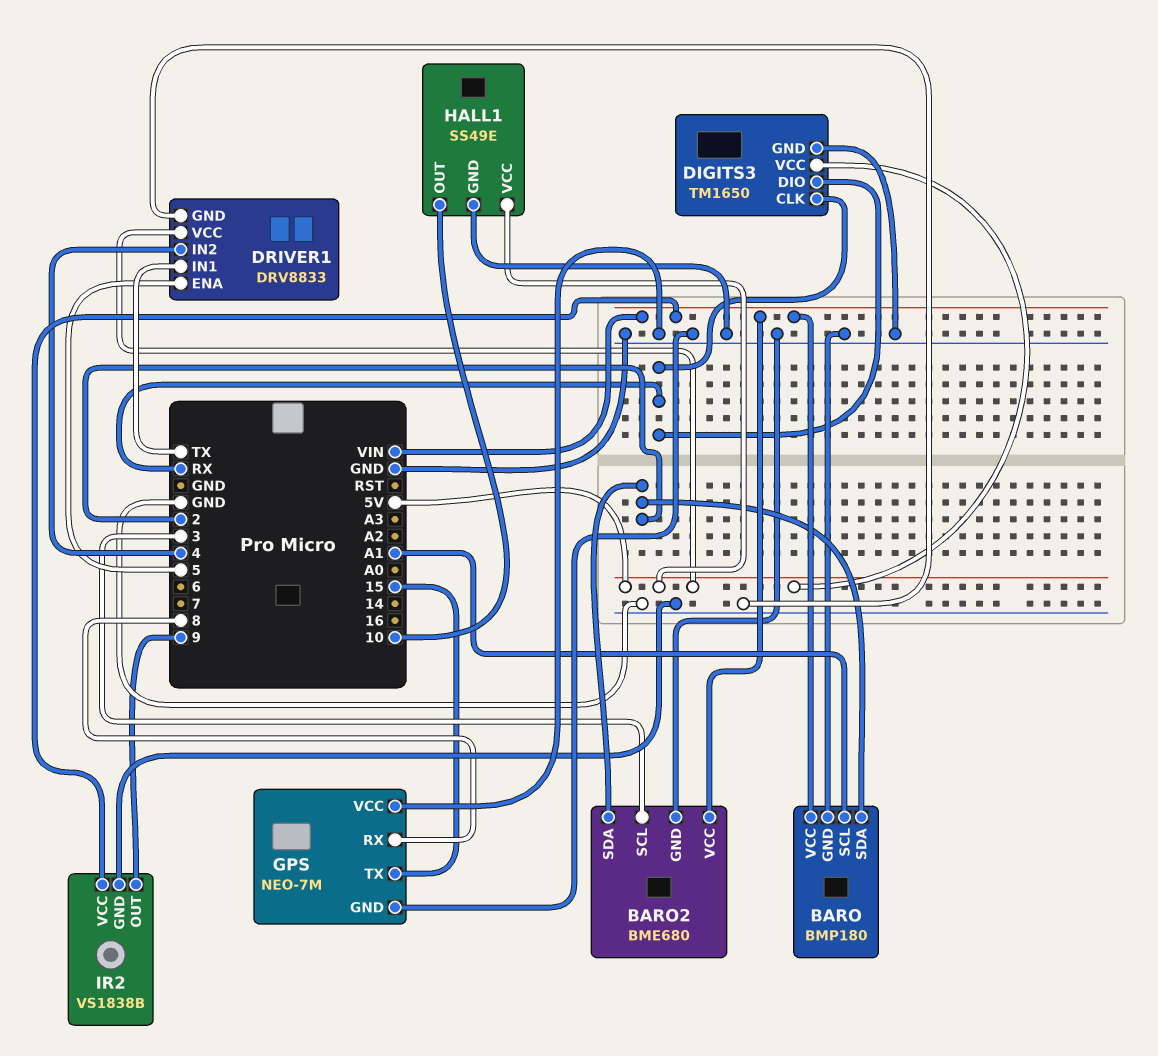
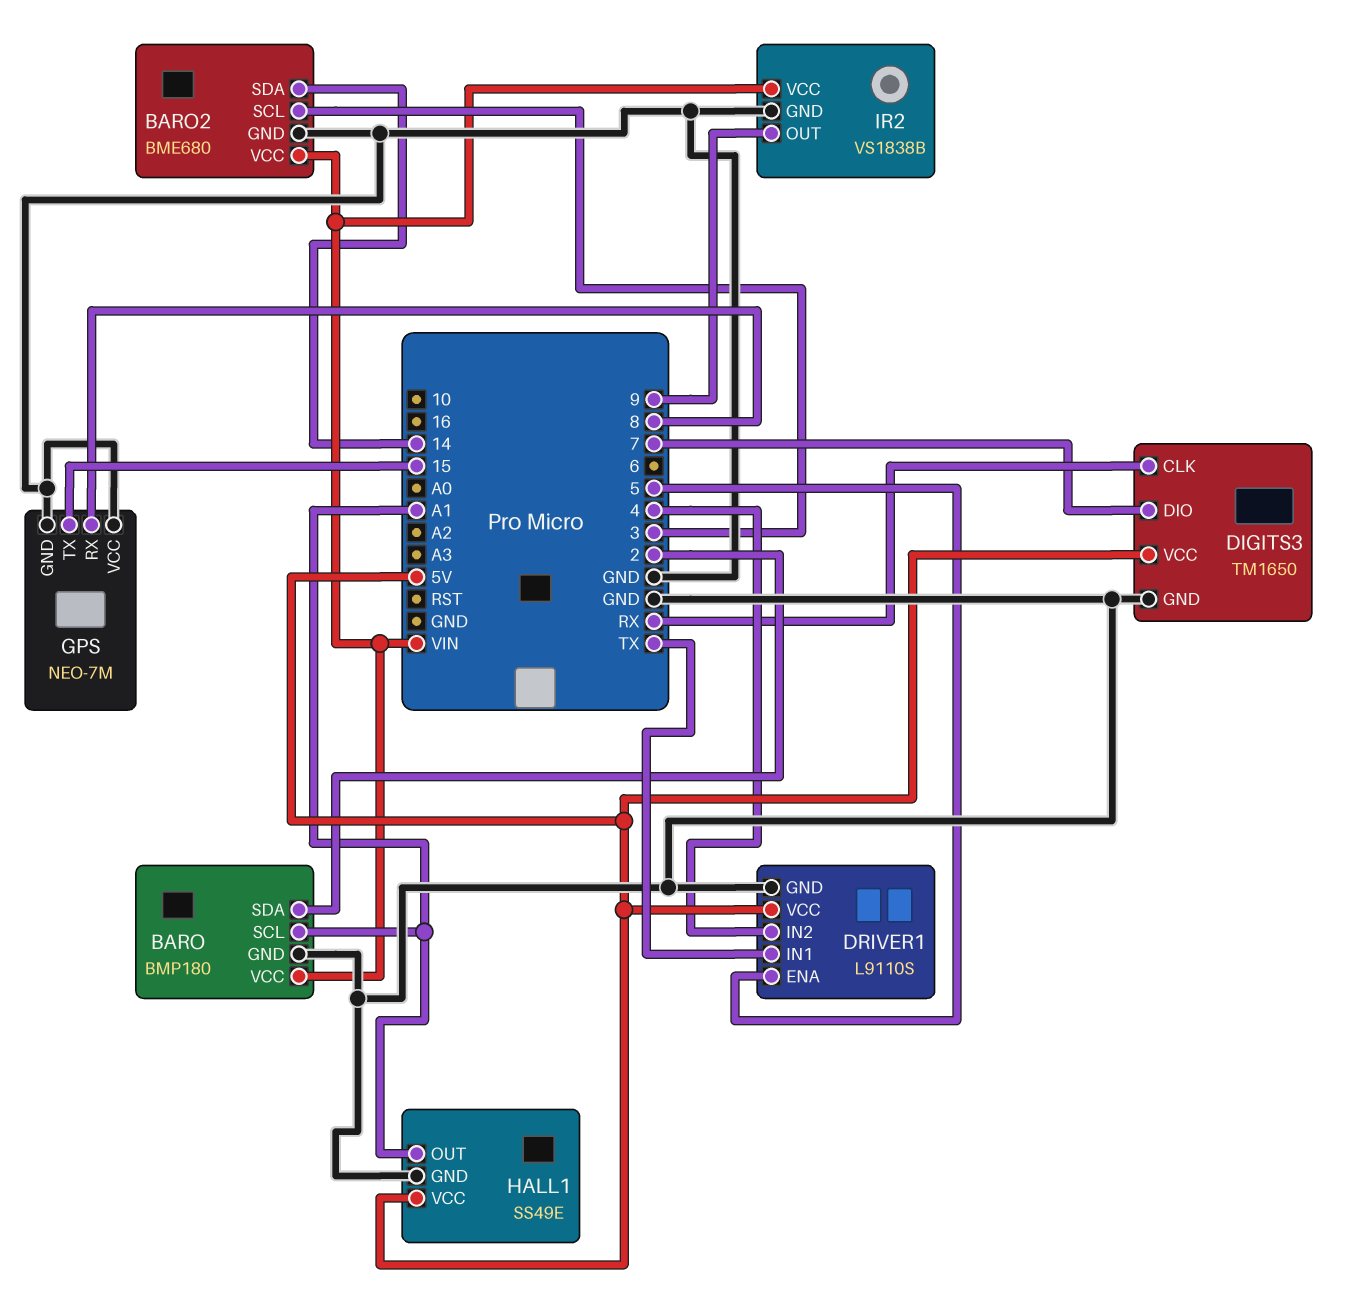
BARO2 pin SDA: 2 -> 14
DIGITS3 pin DIO: RX -> 7
DRIVER1: DRV8833 -> L9110S
HALL1 pin OUT: 10 -> A1

